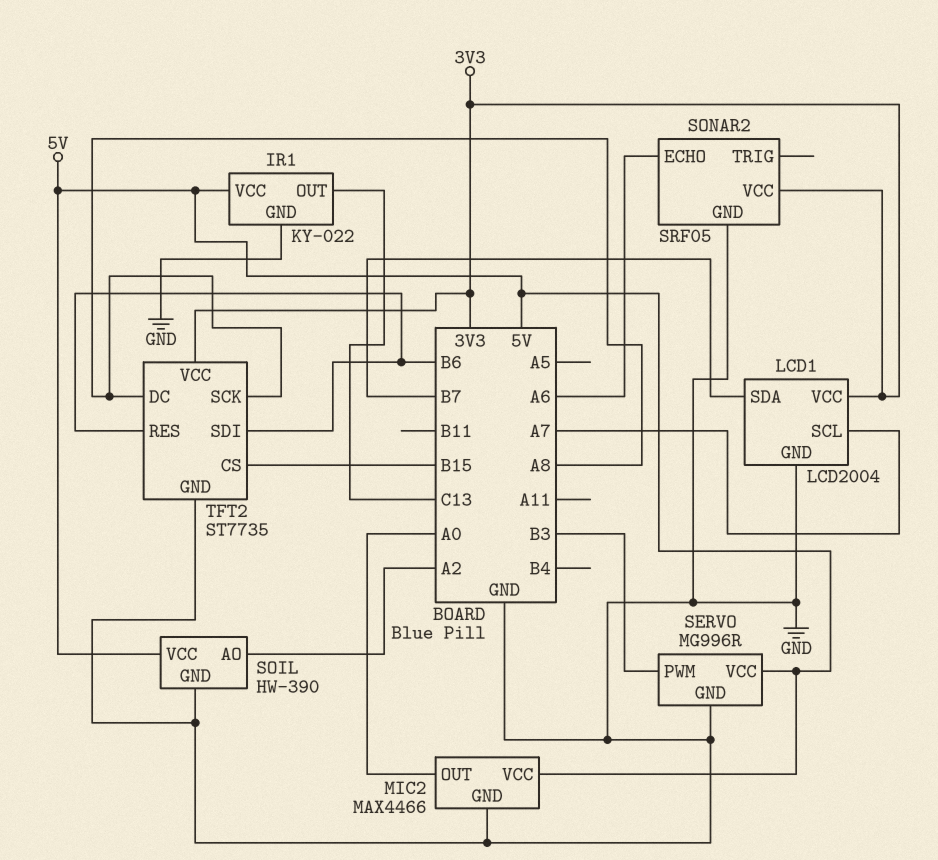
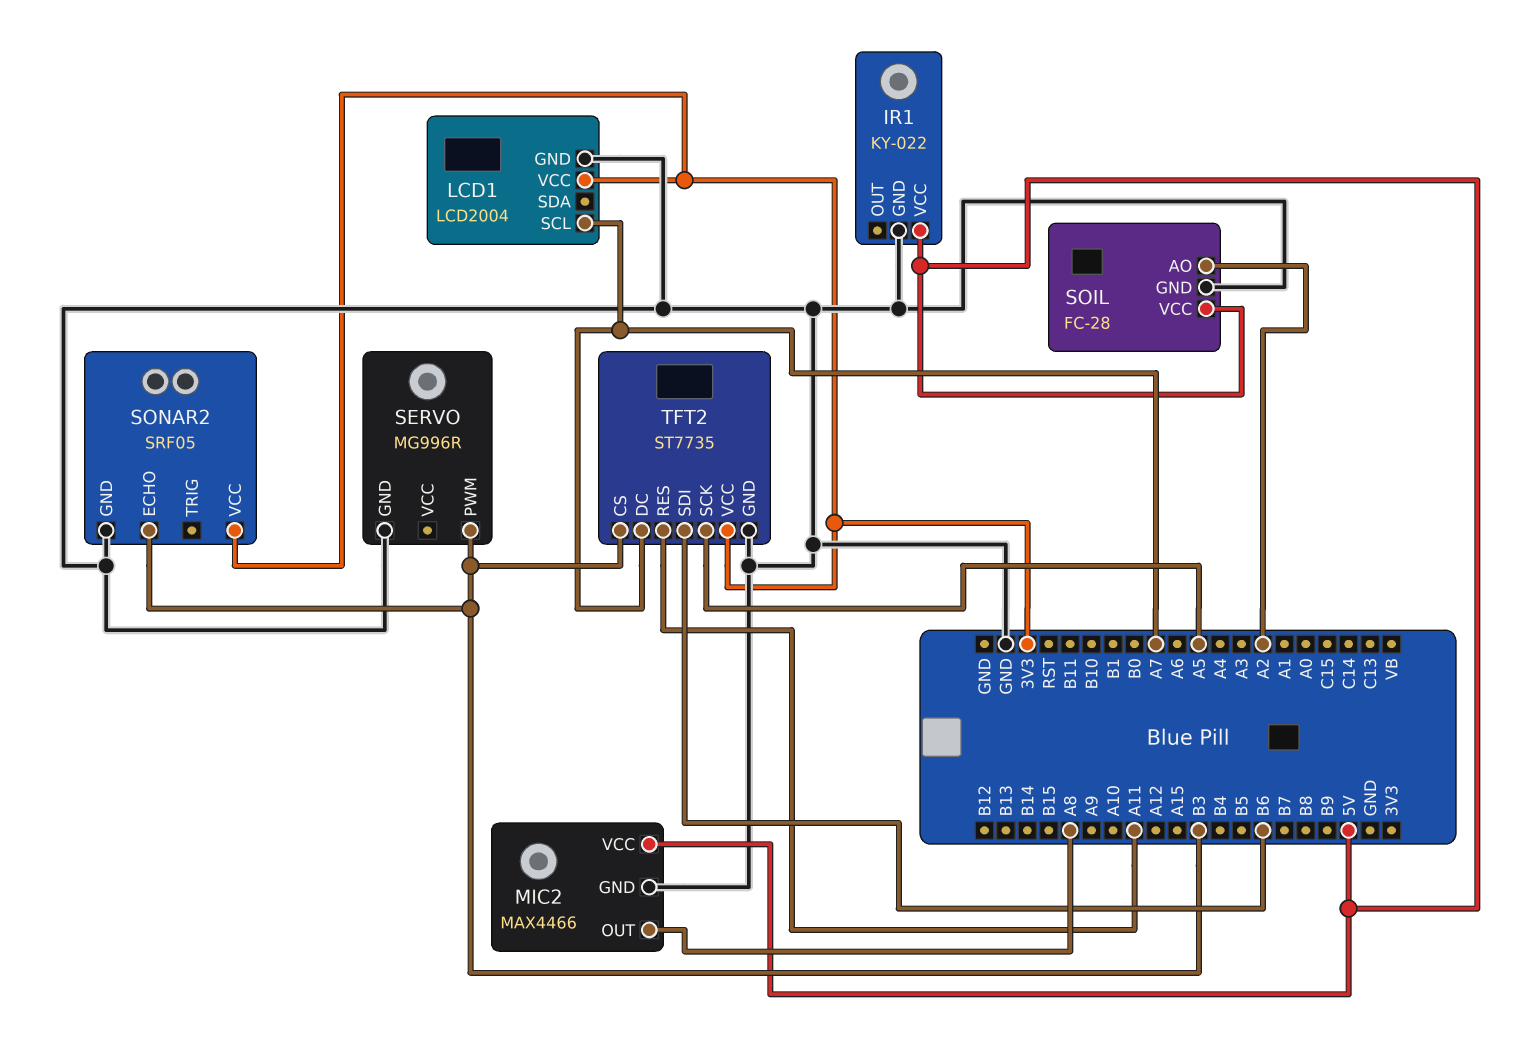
IR1 pin OUT: C13 -> none
LCD1 pin SDA: B7 -> none
MIC2 pin OUT: A0 -> A8
SERVO pin VCC: 5V -> none
SOIL: HW-390 -> FC-28
SONAR2 pin ECHO: A6 -> B3
TFT2 pin CS: B15 -> B3
TFT2 pin DC: A8 -> A7
TFT2 pin RES: B6 -> A11
TFT2 pin SCK: A8 -> A5

